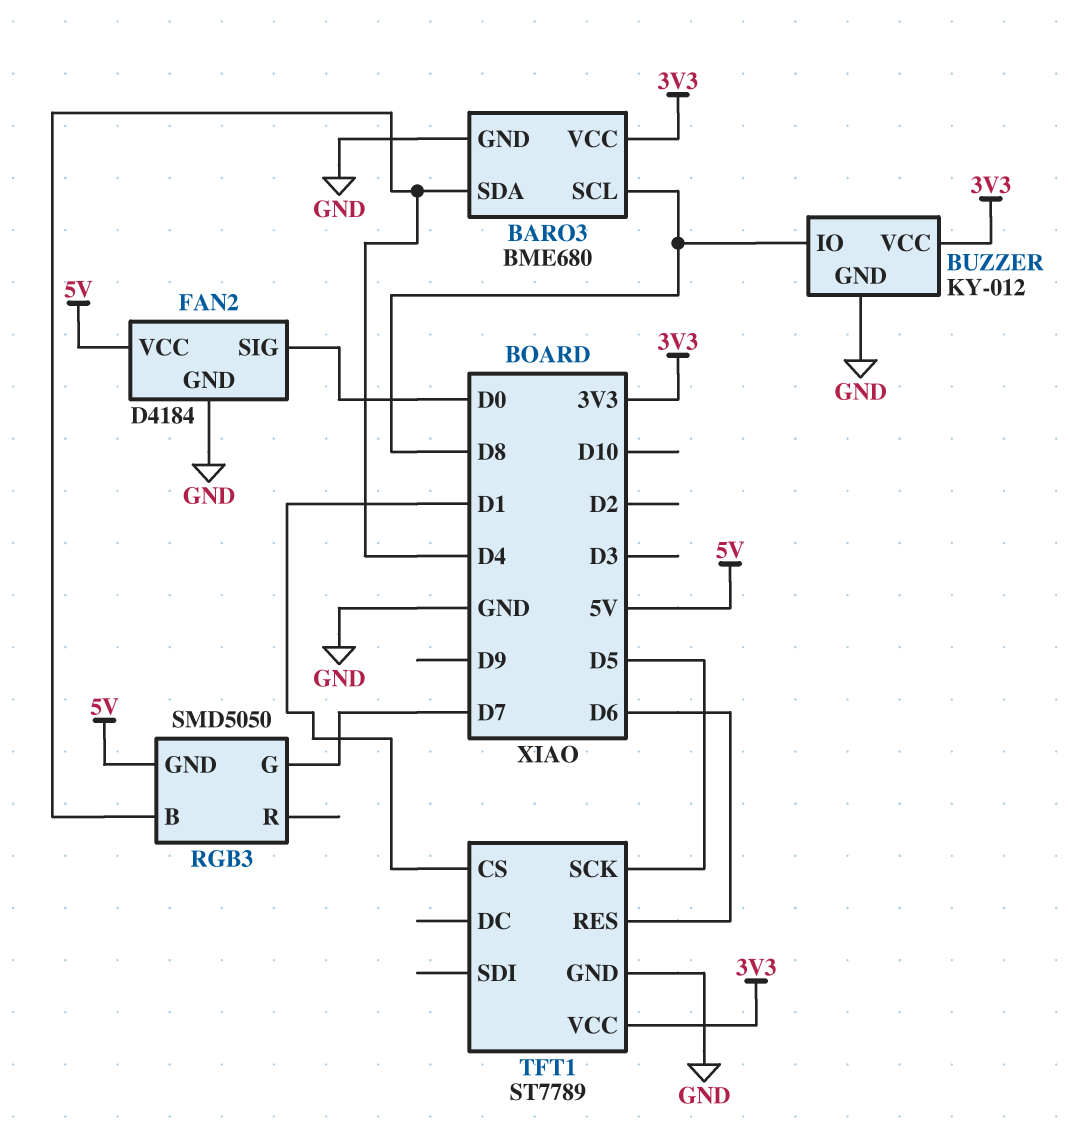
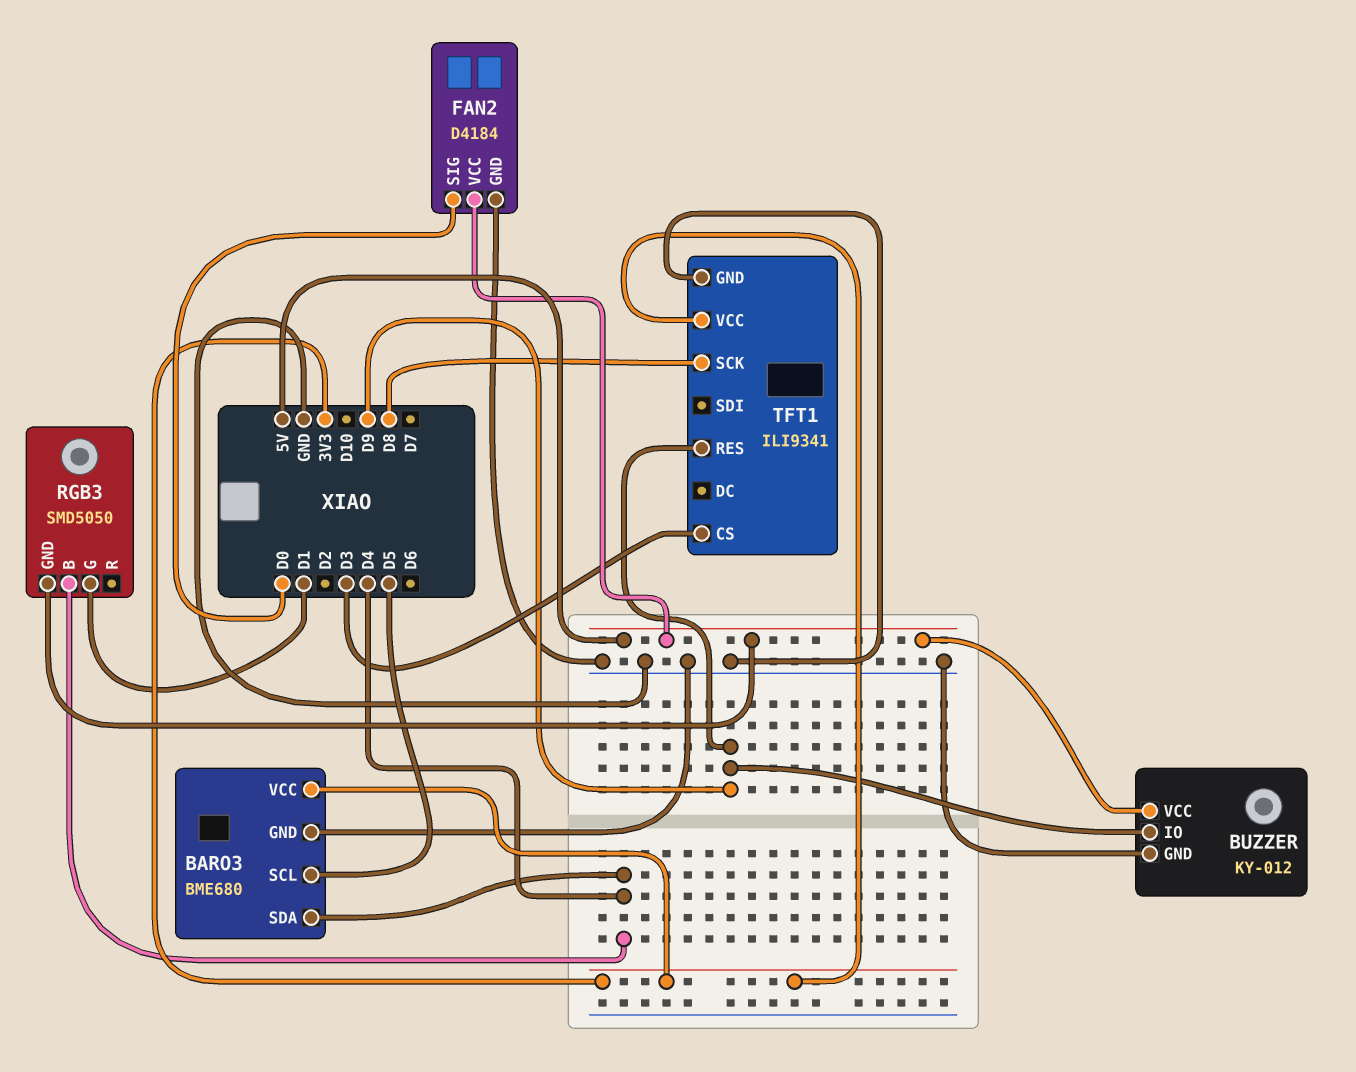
BARO3 pin SCL: D8 -> D5
BUZZER pin IO: D8 -> D9
BUZZER pin VCC: 3V3 -> 5V
RGB3 pin G: D7 -> D1
TFT1: ST7789 -> ILI9341
TFT1 pin CS: D1 -> D3
TFT1 pin RES: D6 -> D9
TFT1 pin SCK: D5 -> D8

